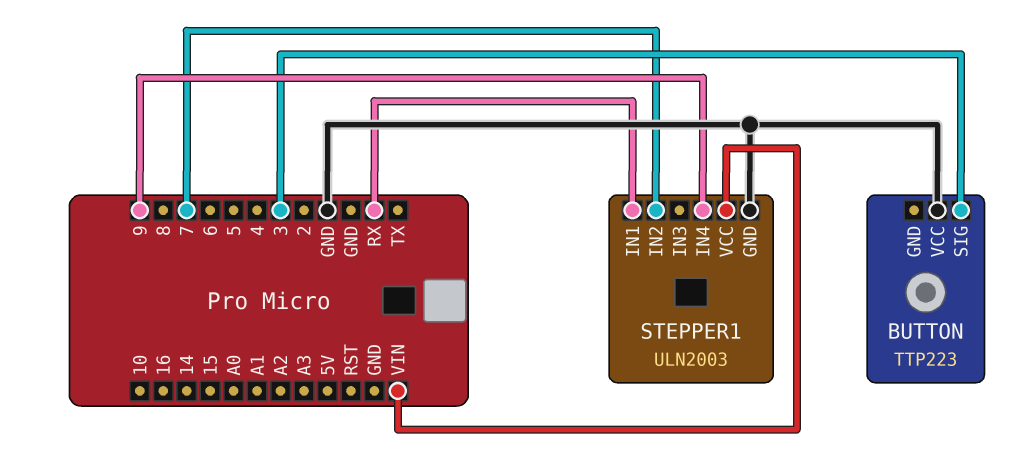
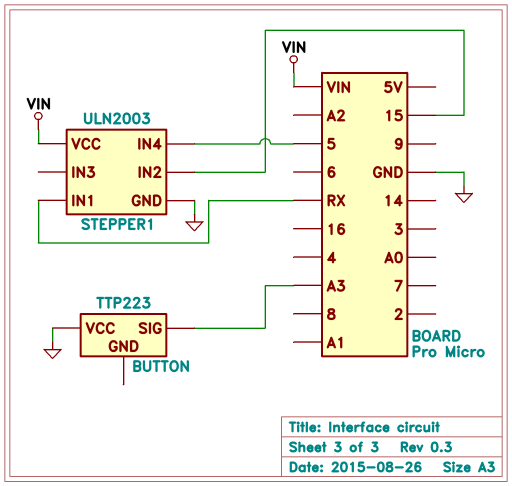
BUTTON pin SIG: 3 -> A3
STEPPER1 pin IN2: 7 -> 15
STEPPER1 pin IN4: 9 -> 5

